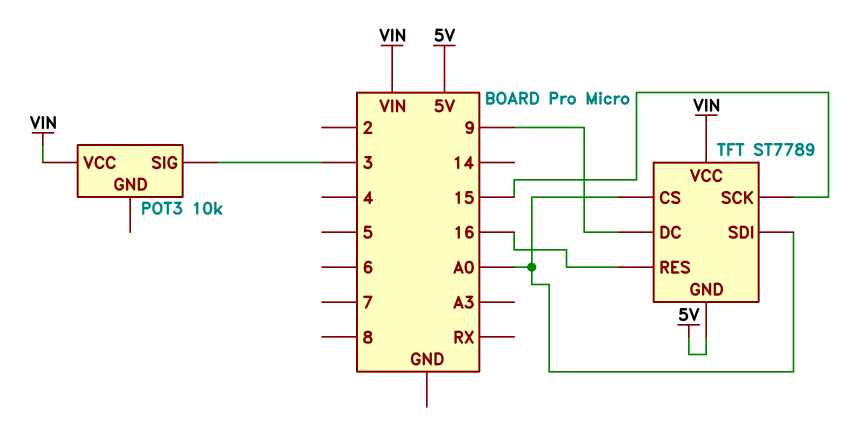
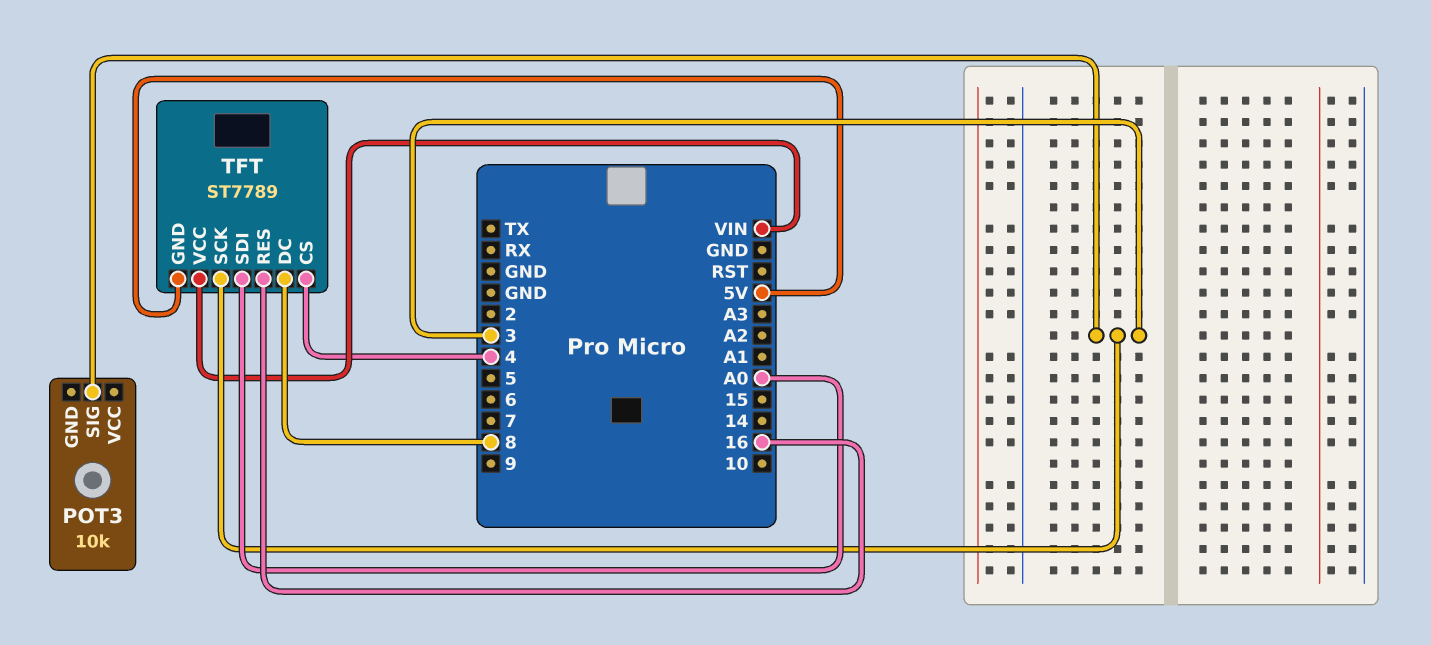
POT3 pin VCC: VIN -> none
TFT pin CS: A0 -> 4
TFT pin DC: 9 -> 8
TFT pin SCK: 15 -> 3

